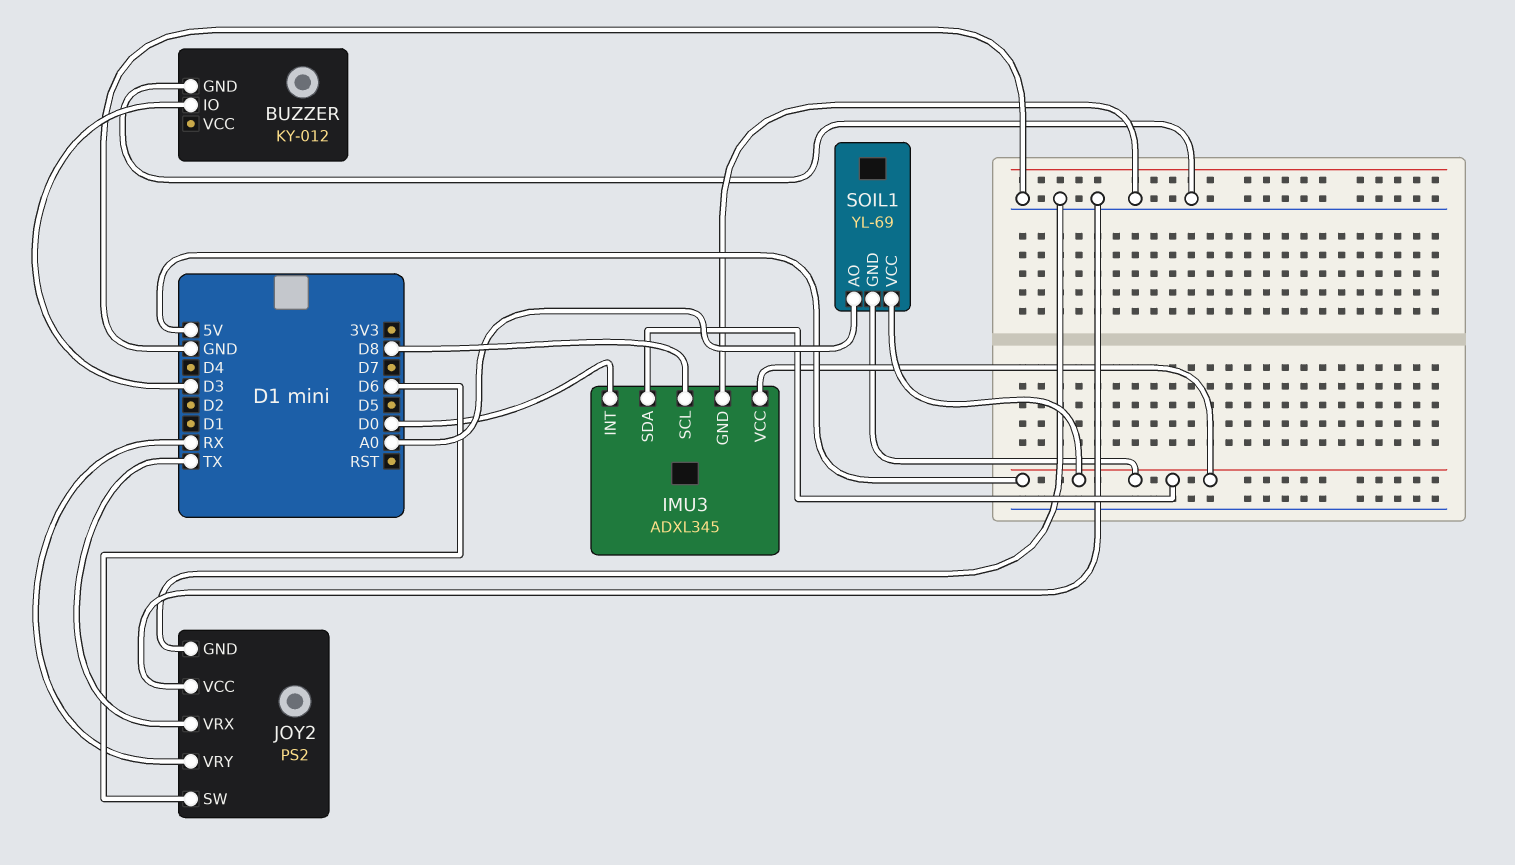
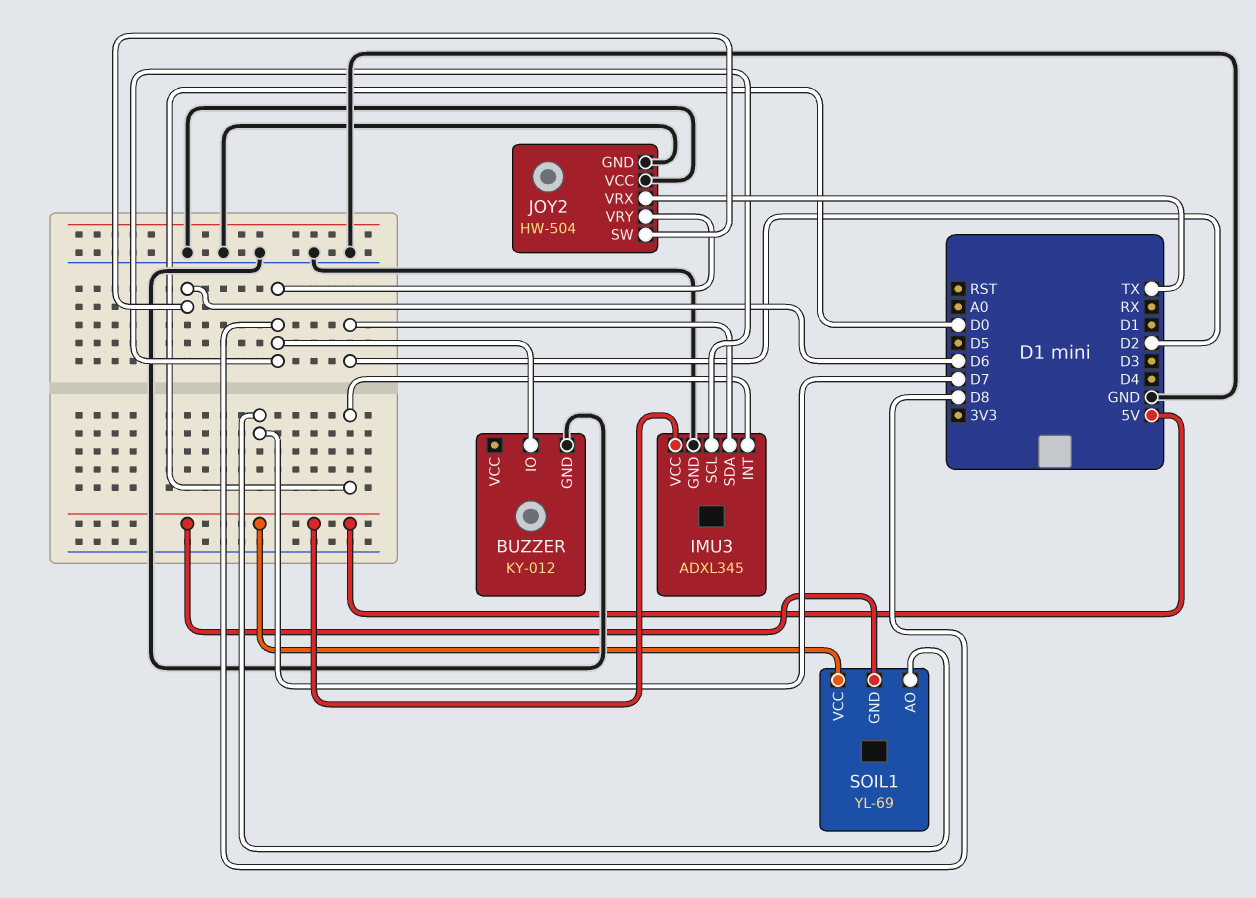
BUZZER pin IO: D3 -> D8
IMU3 pin SDA: 5V -> D2
JOY2: PS2 -> HW-504
JOY2 pin VRY: RX -> D8
SOIL1 pin AO: A0 -> D7

